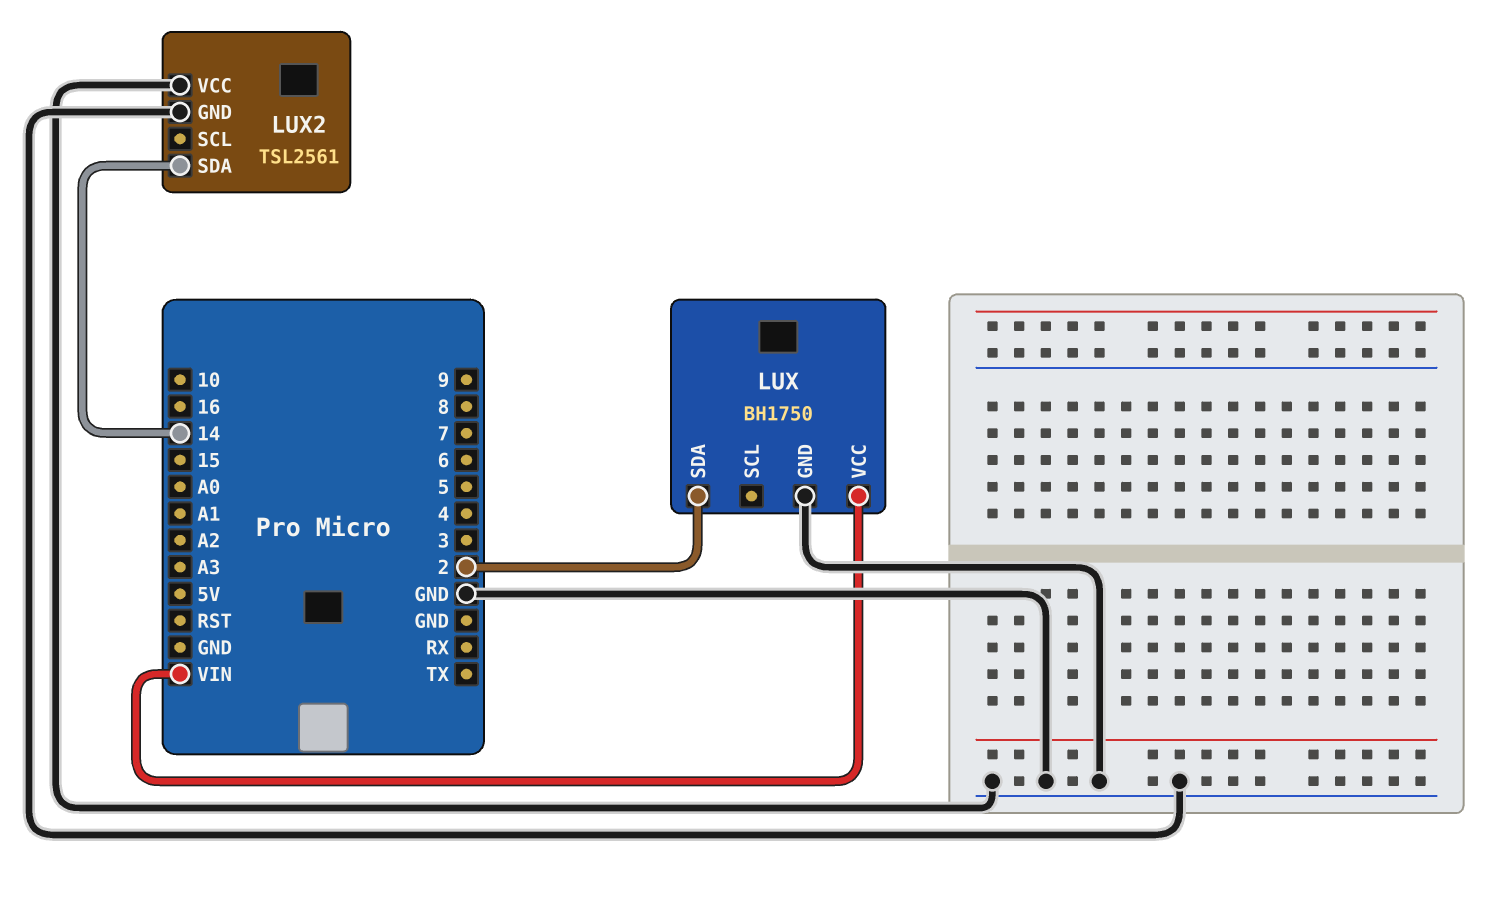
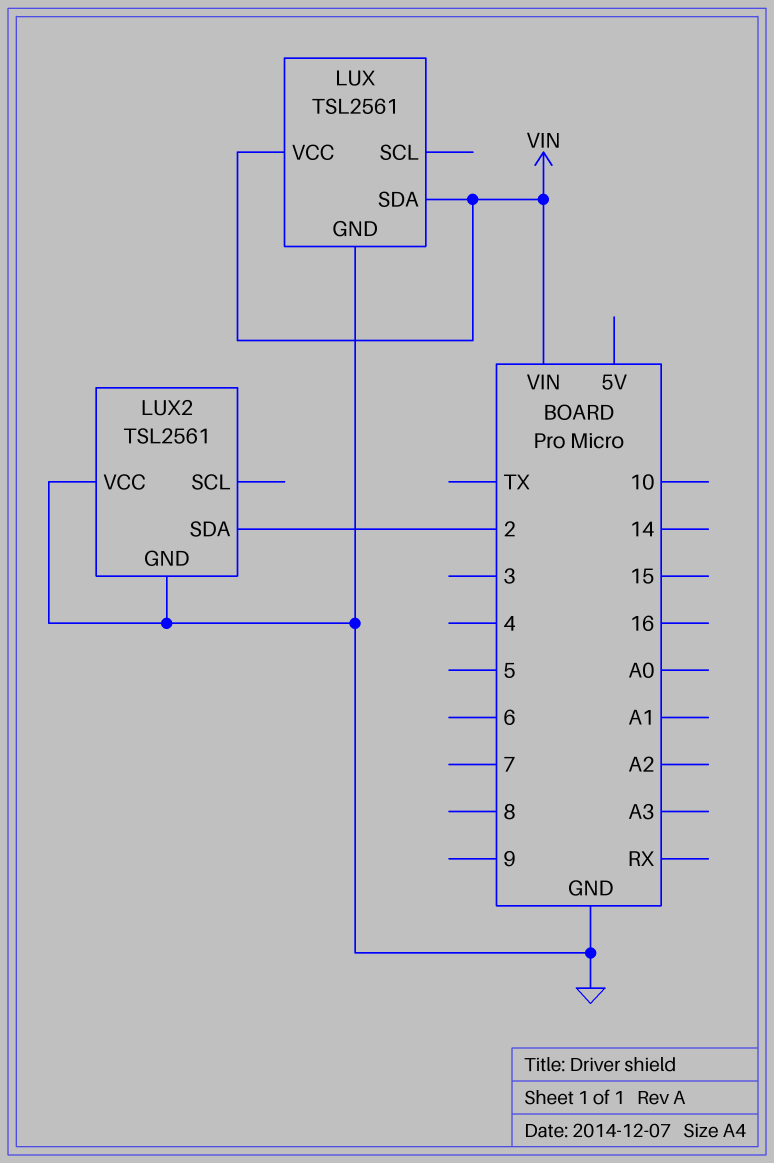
LUX: BH1750 -> TSL2561
LUX pin SDA: 2 -> VIN
LUX2 pin SDA: 14 -> 2

